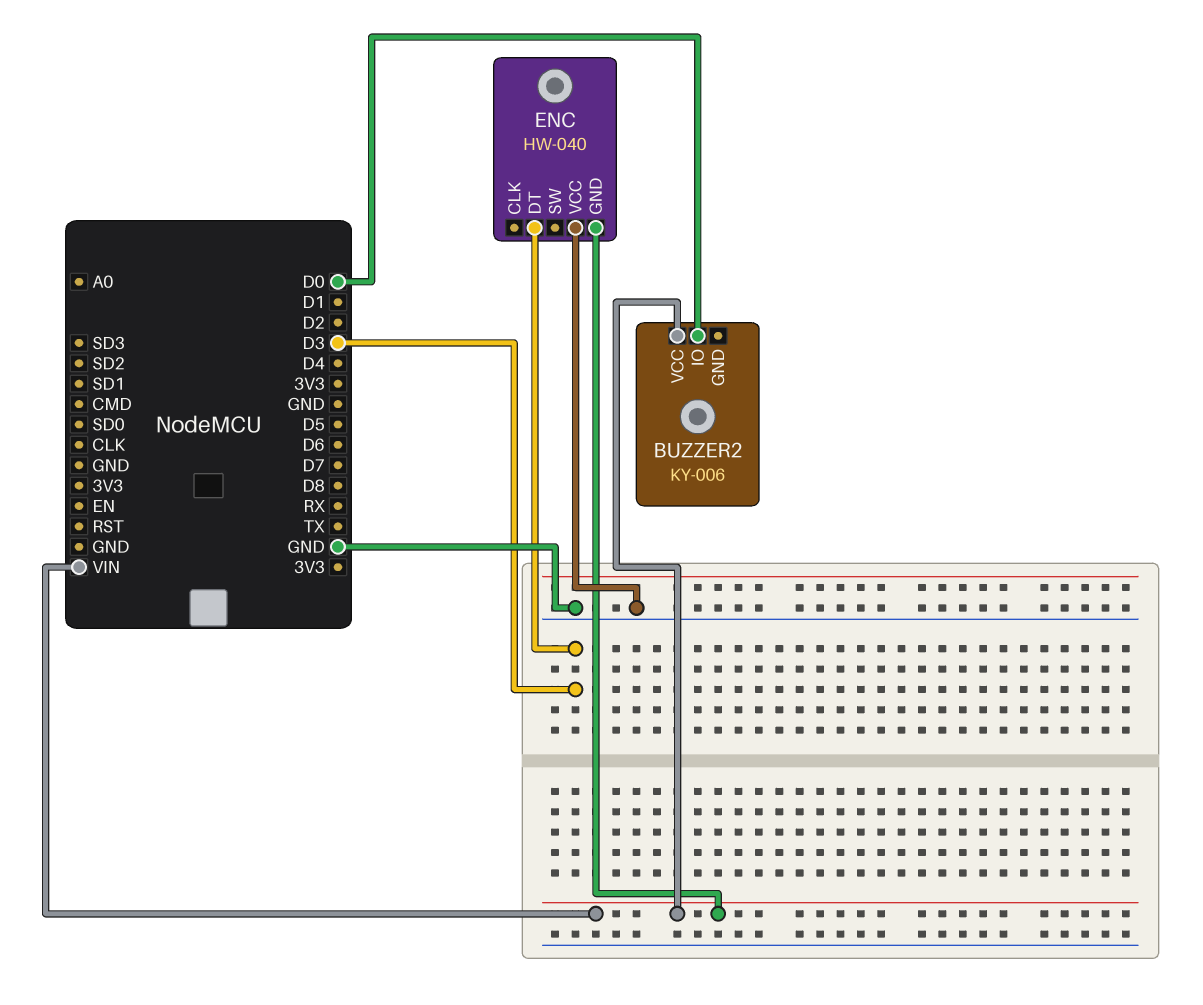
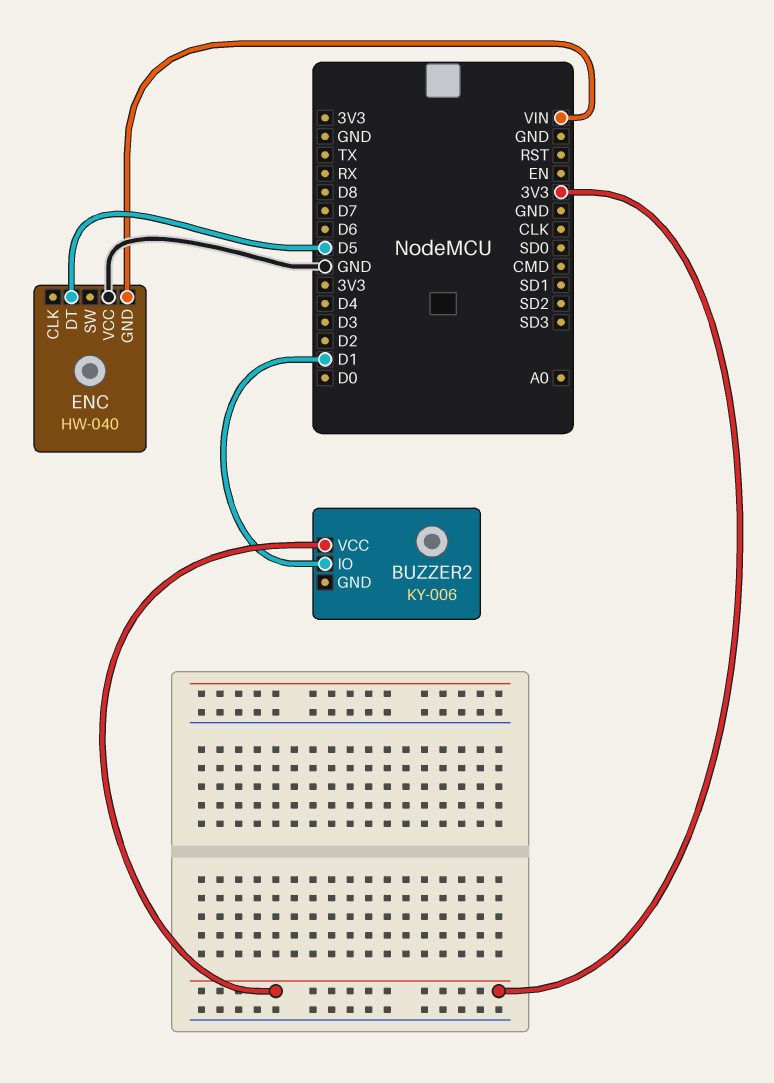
BUZZER2 pin IO: D0 -> D1
BUZZER2 pin VCC: VIN -> 3V3
ENC pin DT: D3 -> D5

